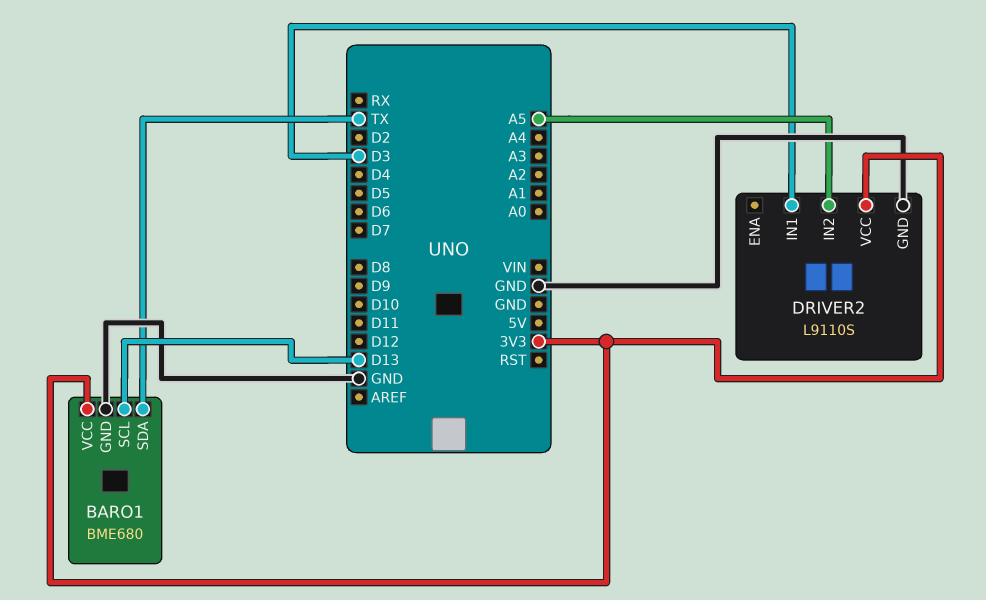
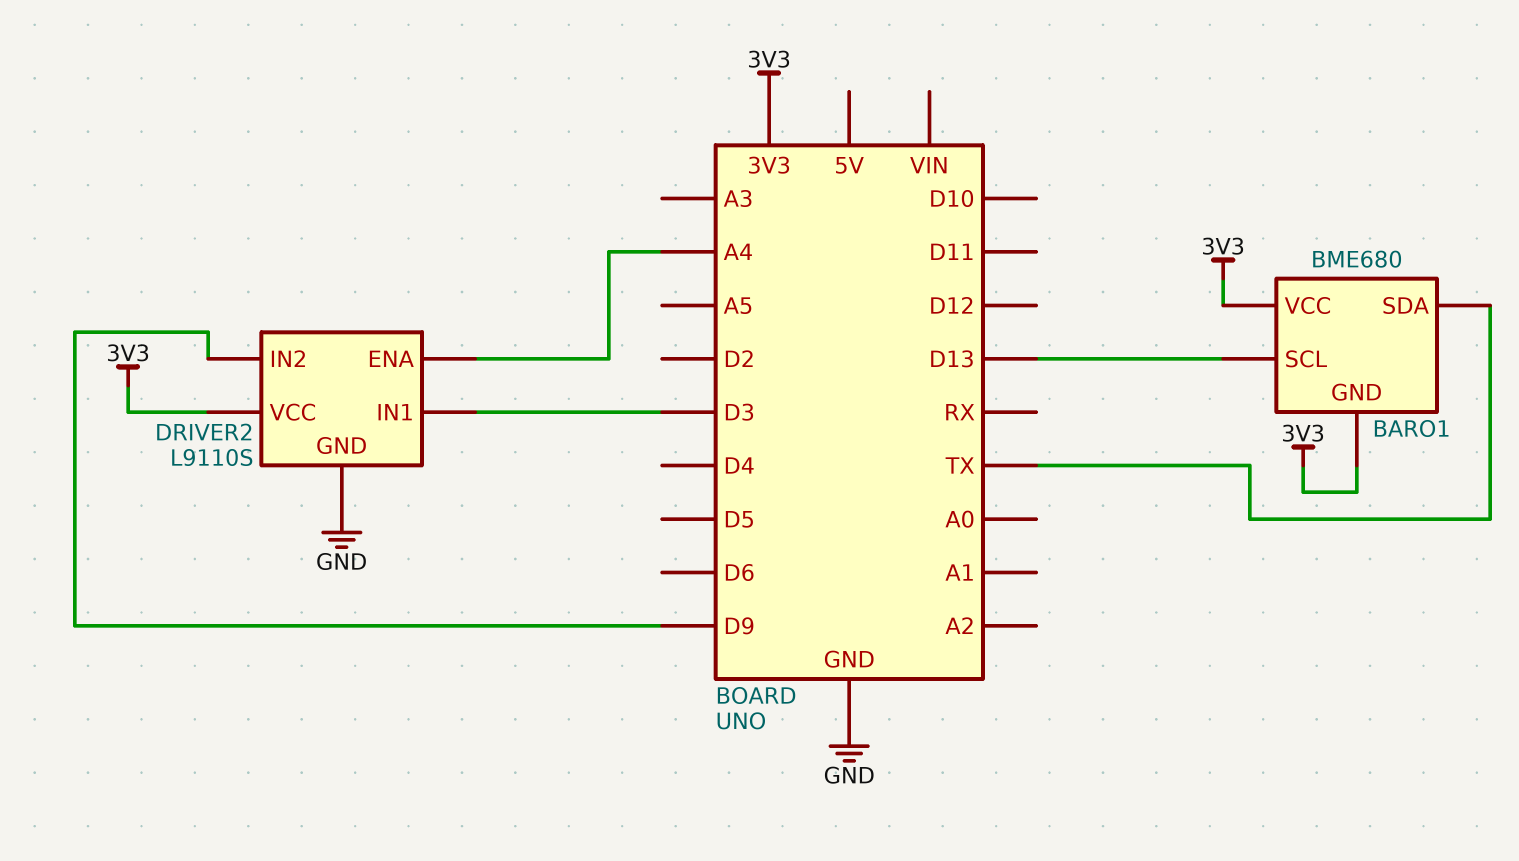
BARO1 pin GND: GND -> 3V3
DRIVER2 pin ENA: none -> A4
DRIVER2 pin IN2: A5 -> D9

